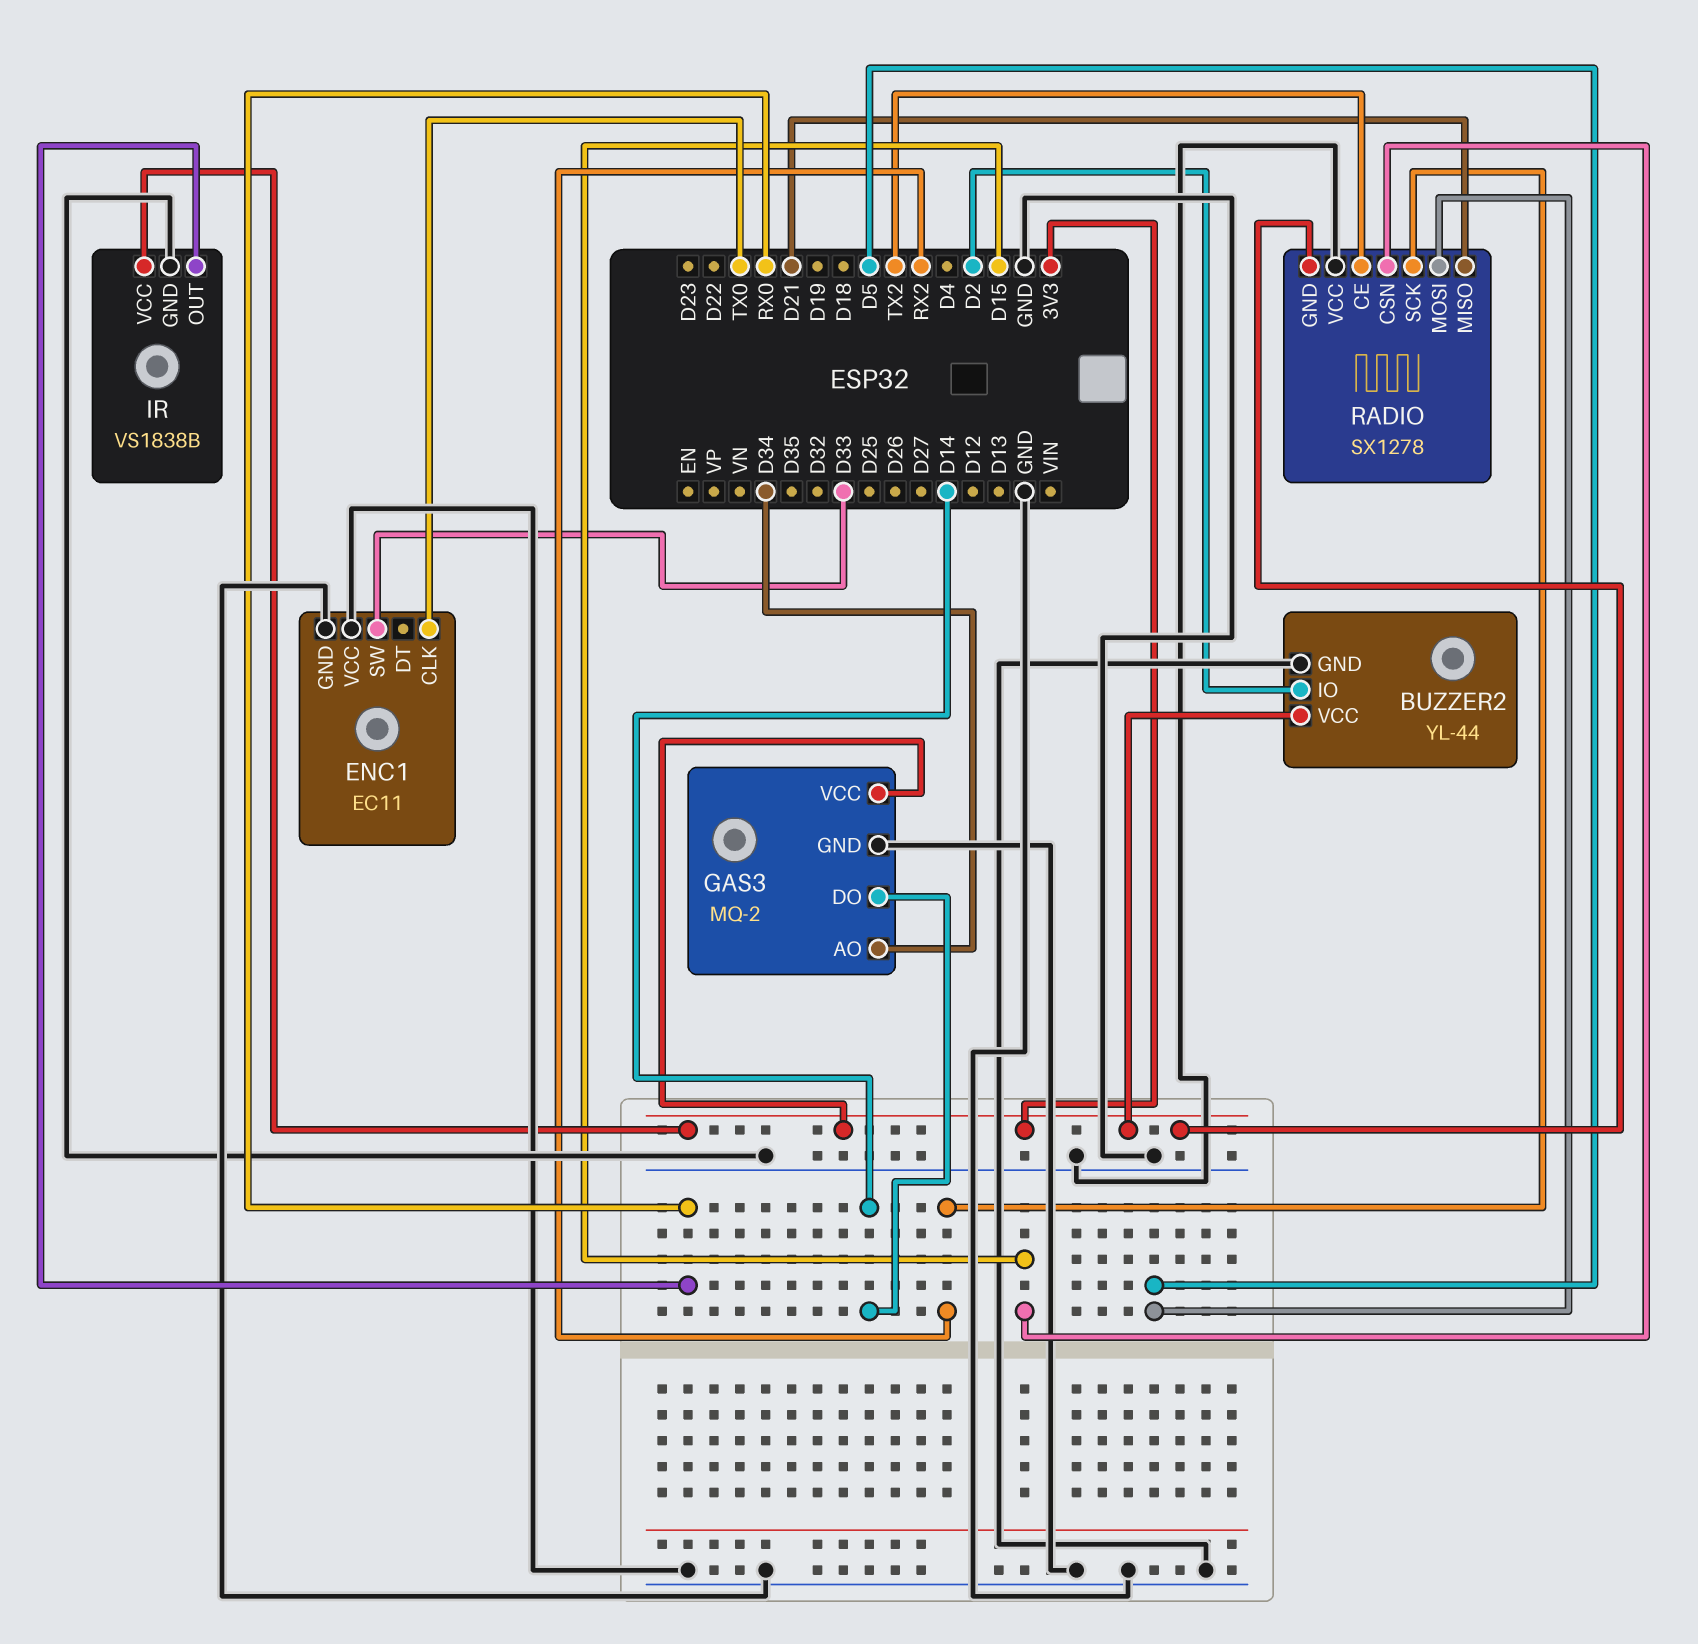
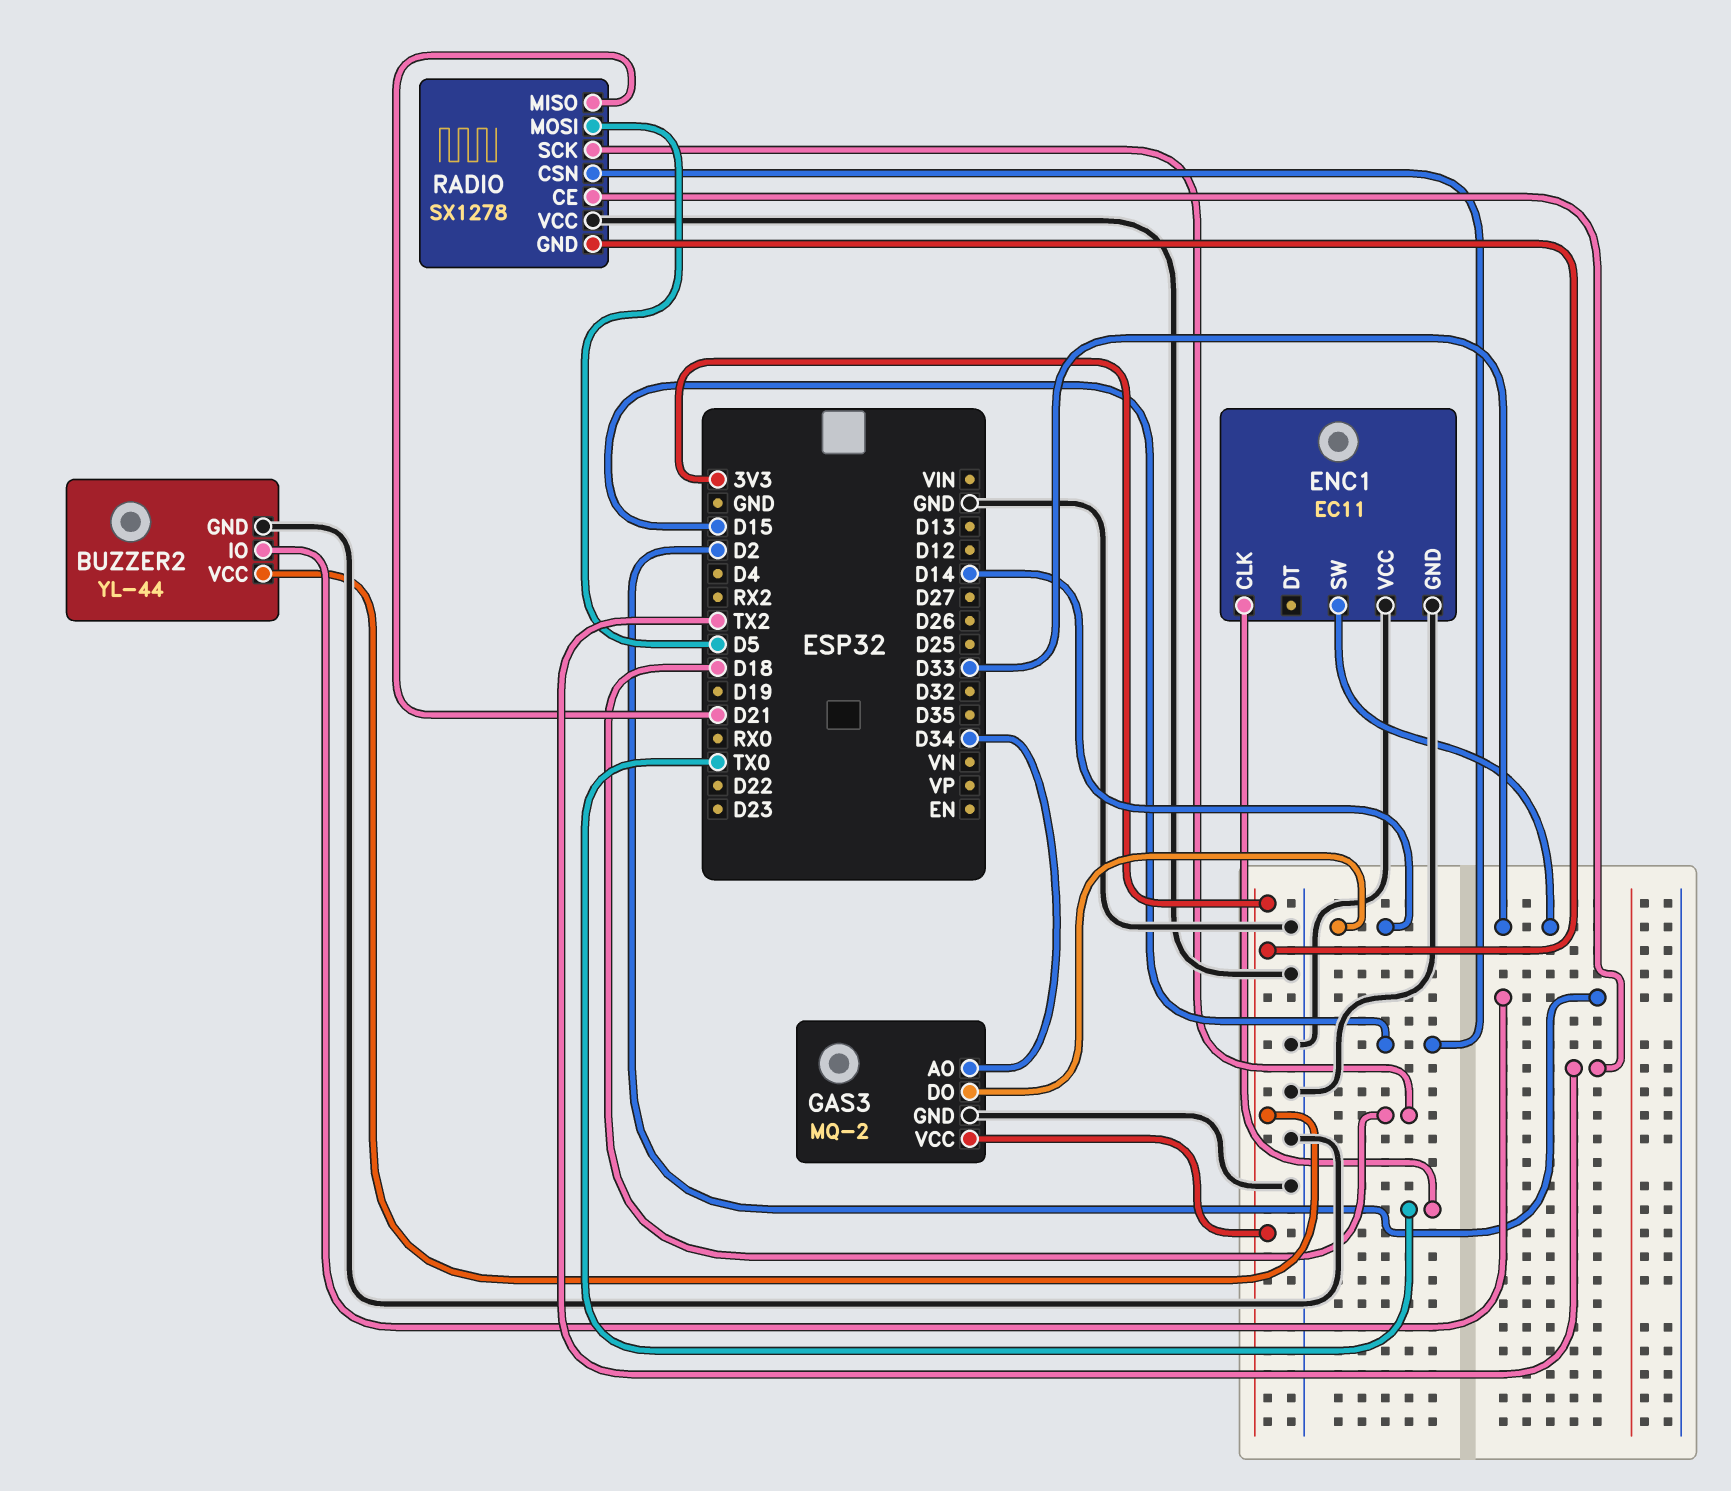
IR: VS1838B -> none
IR pin GND: GND -> none
IR pin OUT: RX0 -> none
IR pin VCC: 3V3 -> none
RADIO pin SCK: RX2 -> D18

